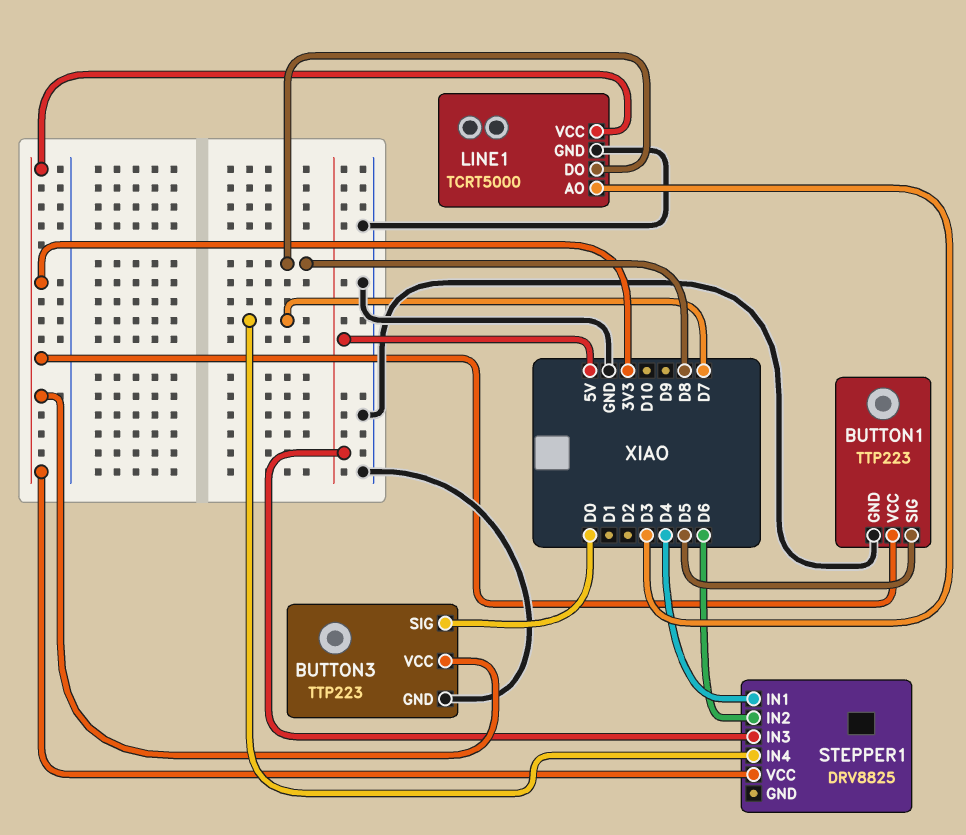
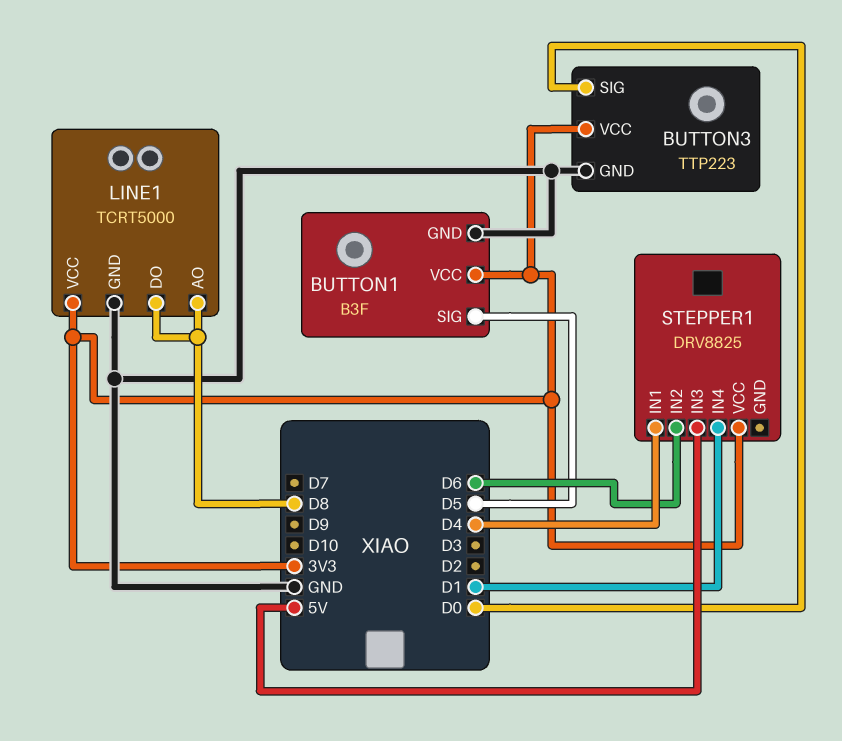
BUTTON1: TTP223 -> B3F
LINE1 pin AO: D3 -> D8
STEPPER1 pin IN4: D7 -> D1

